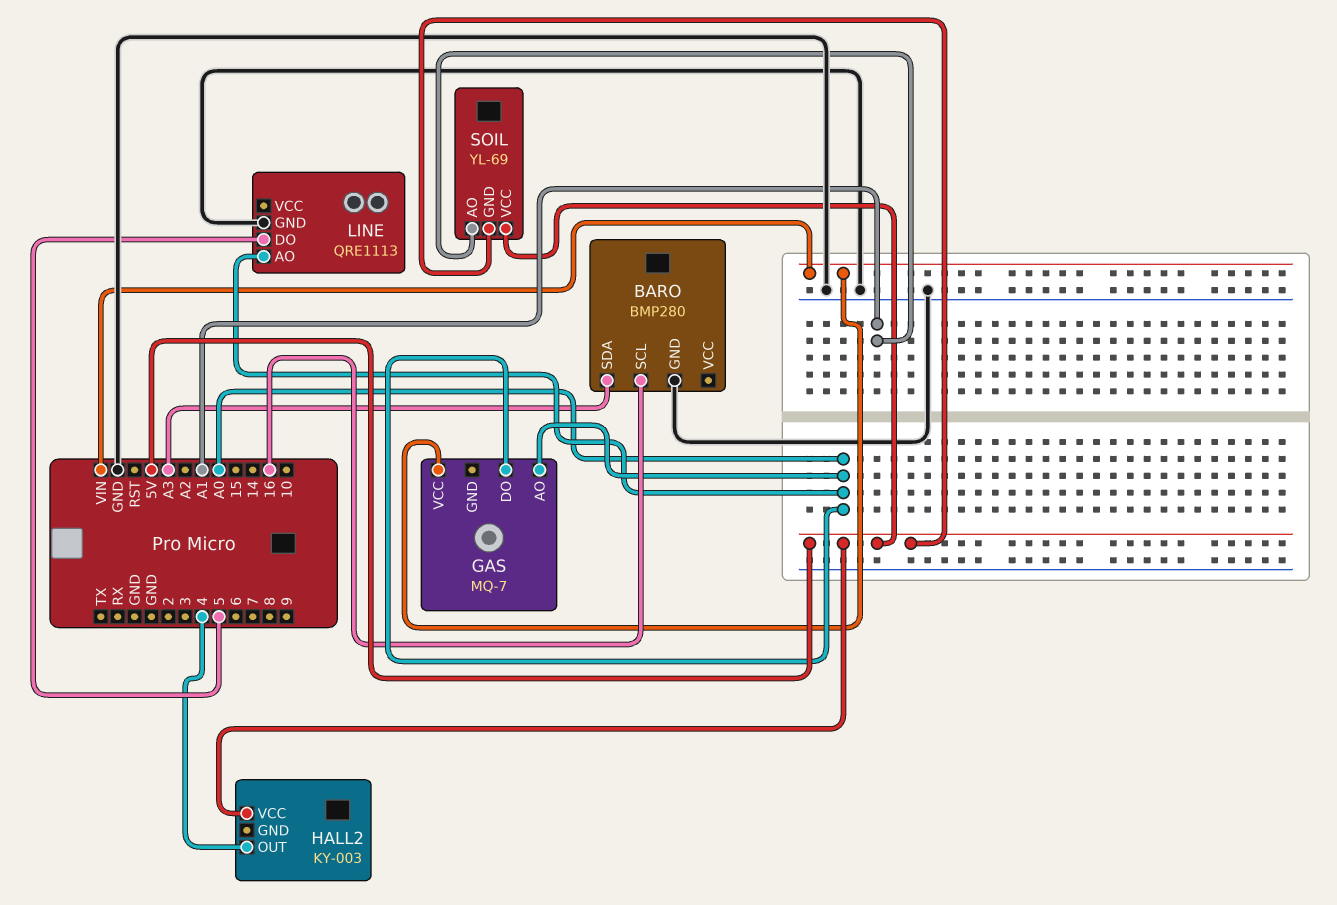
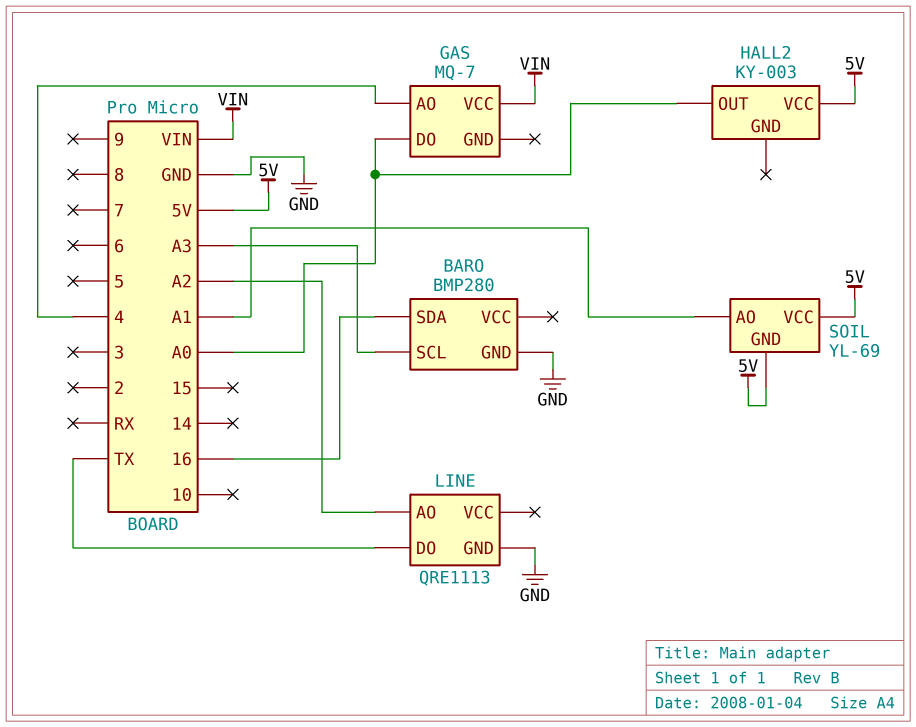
BARO pin SCL: 16 -> A3
BARO pin SDA: A3 -> 16
GAS pin AO: A0 -> 4
HALL2 pin OUT: 4 -> A0
LINE pin AO: A0 -> A2
LINE pin DO: 5 -> TX

